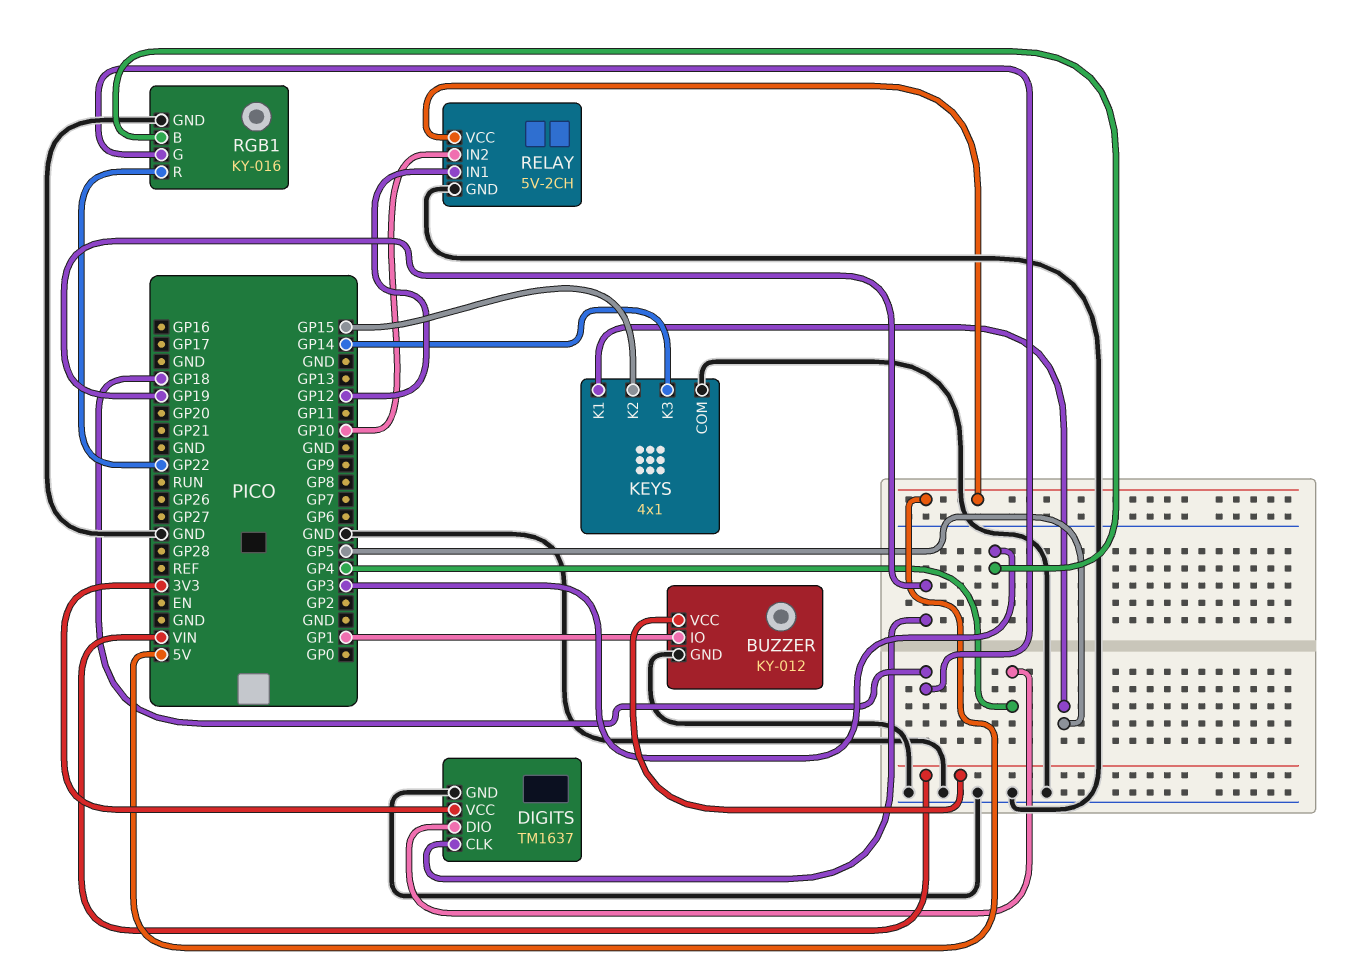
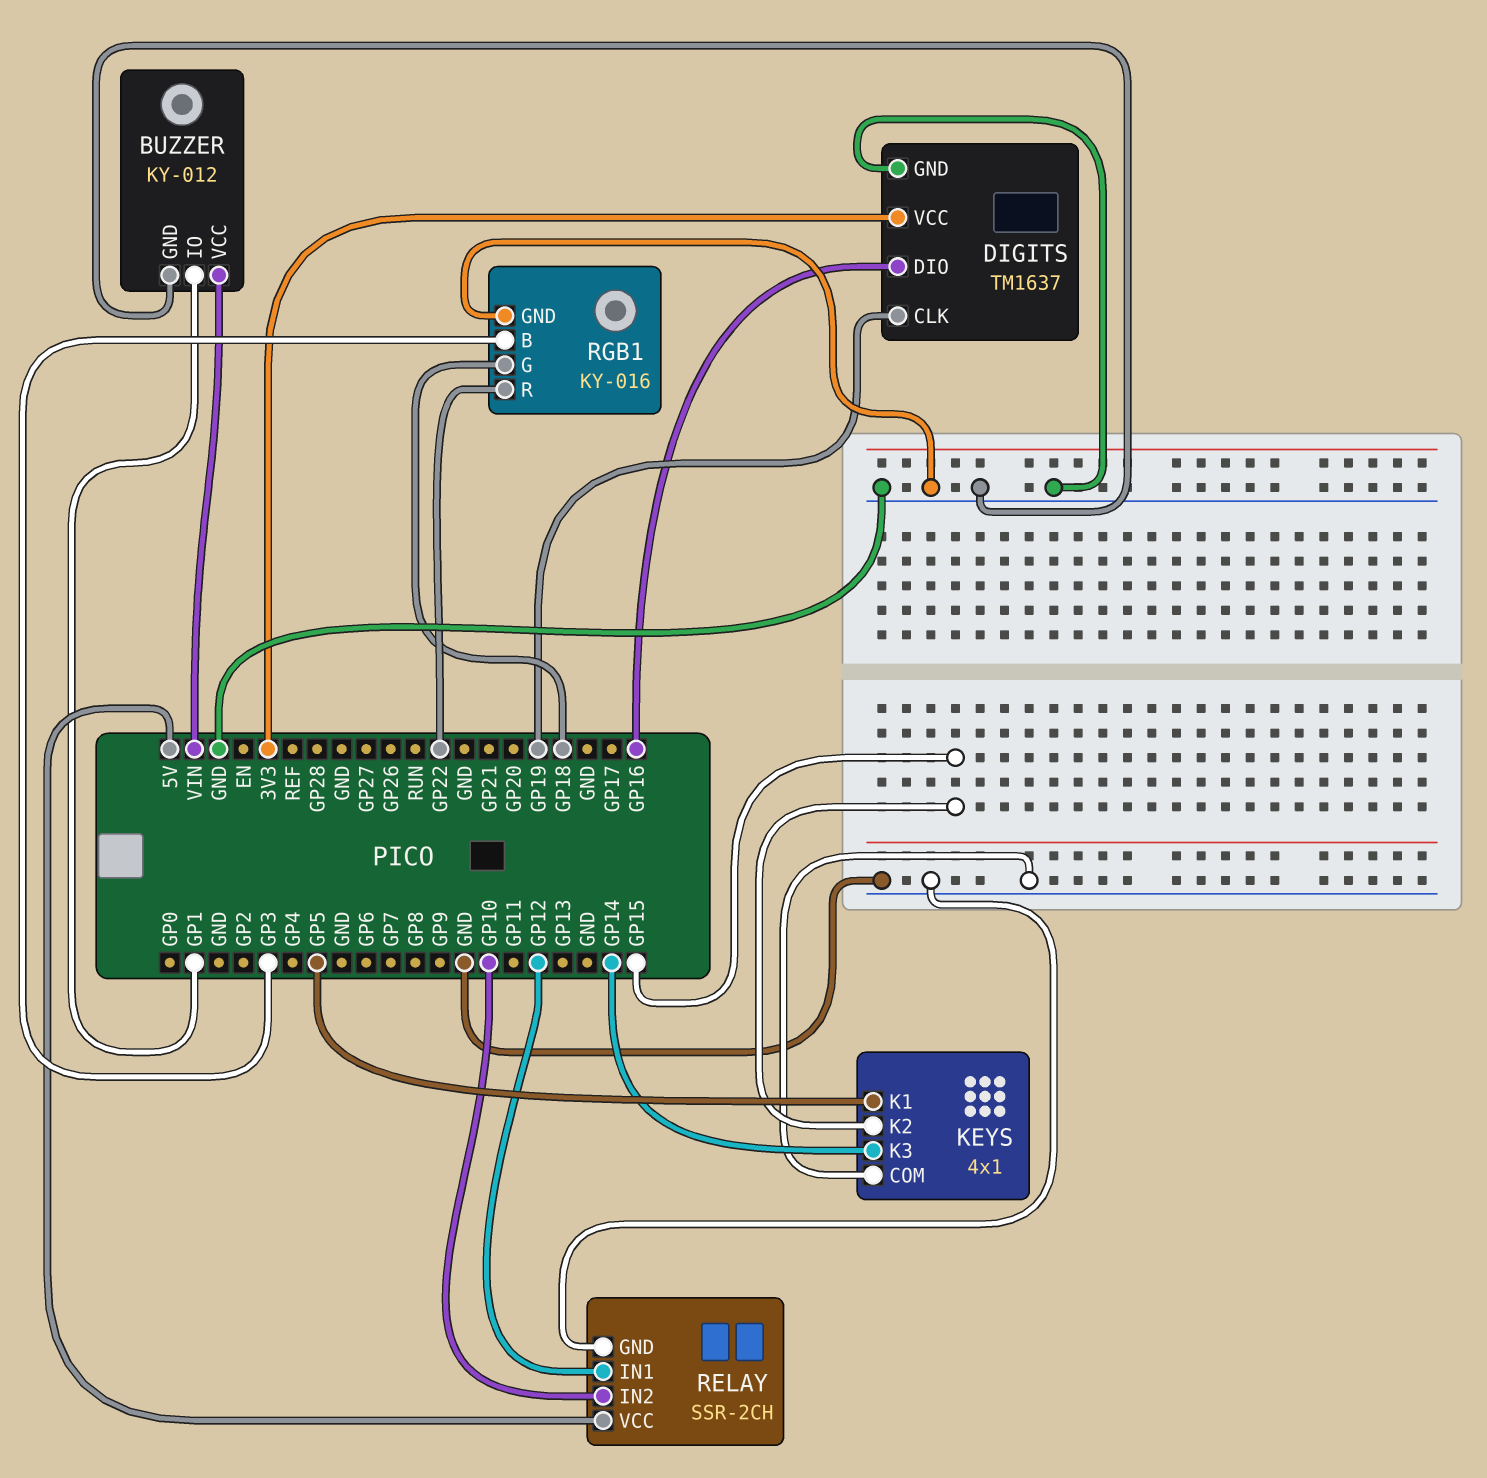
DIGITS pin DIO: GP4 -> GP16
RELAY: 5V-2CH -> SSR-2CH

